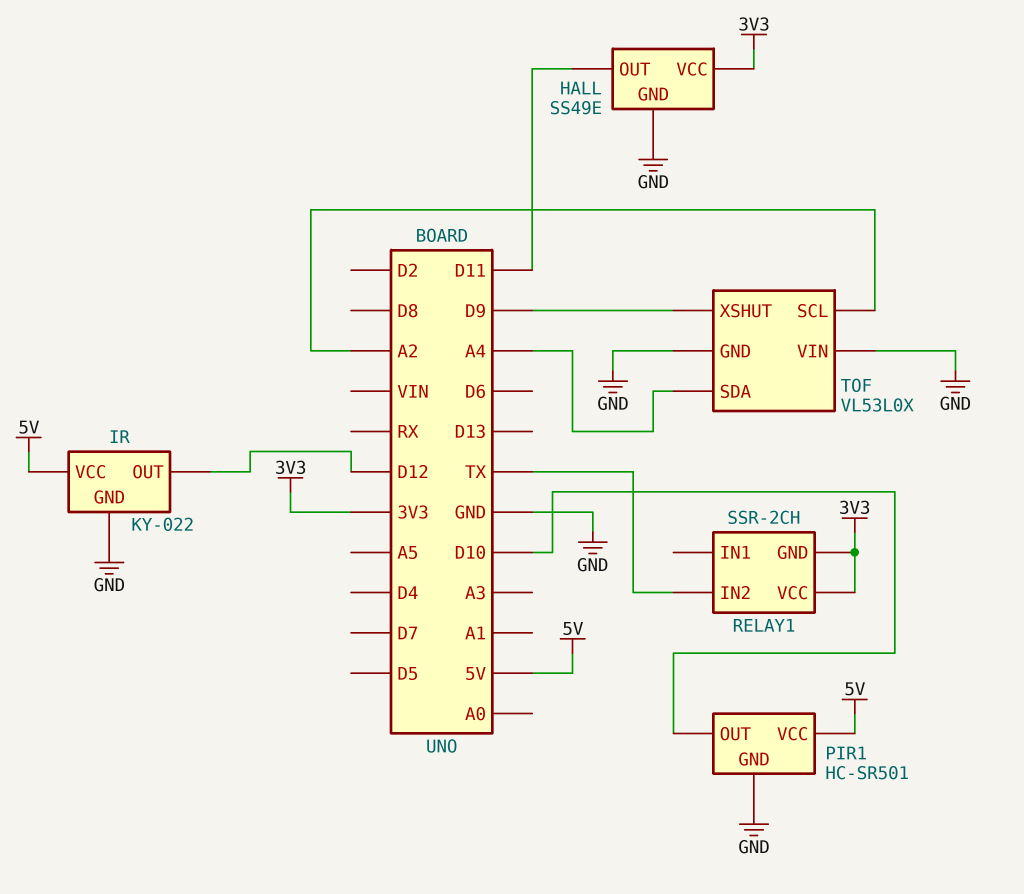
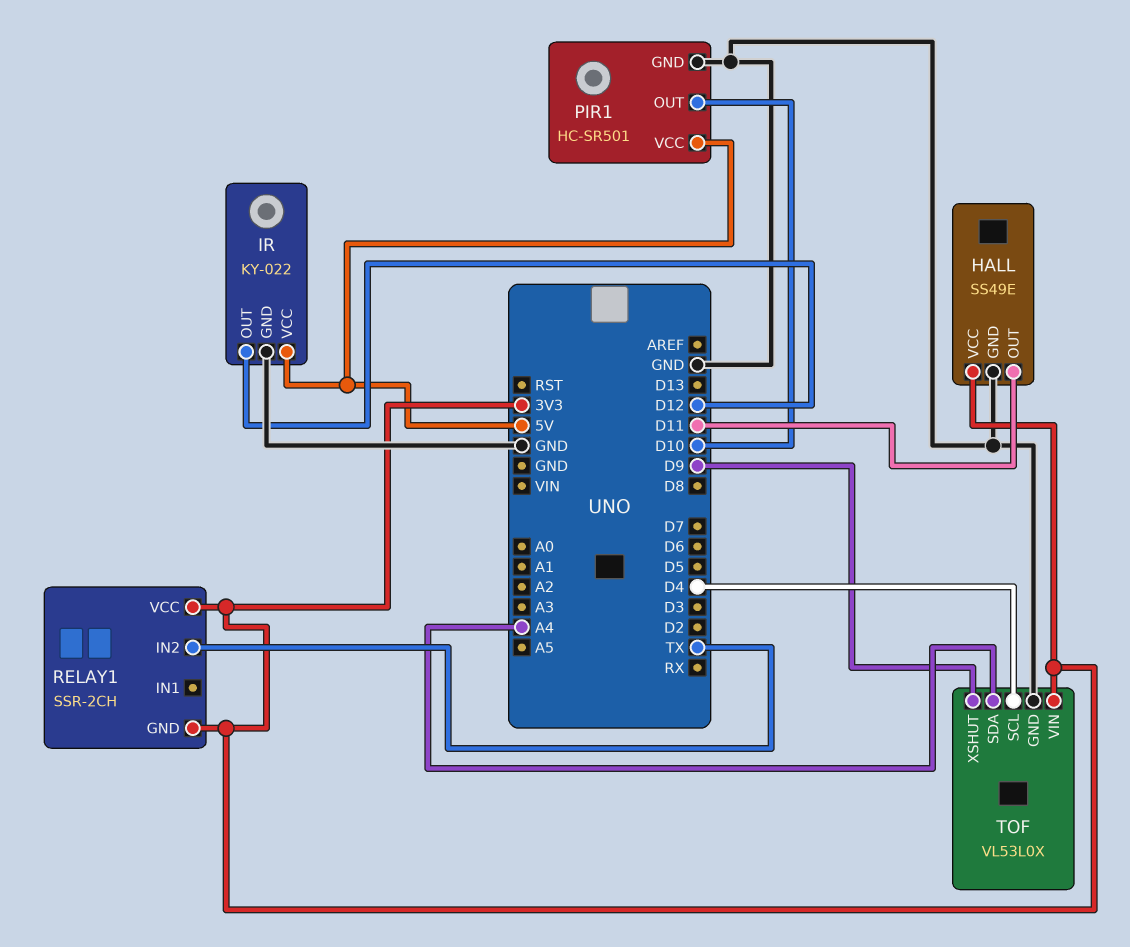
TOF pin SCL: A2 -> D4
TOF pin VIN: GND -> 3V3

